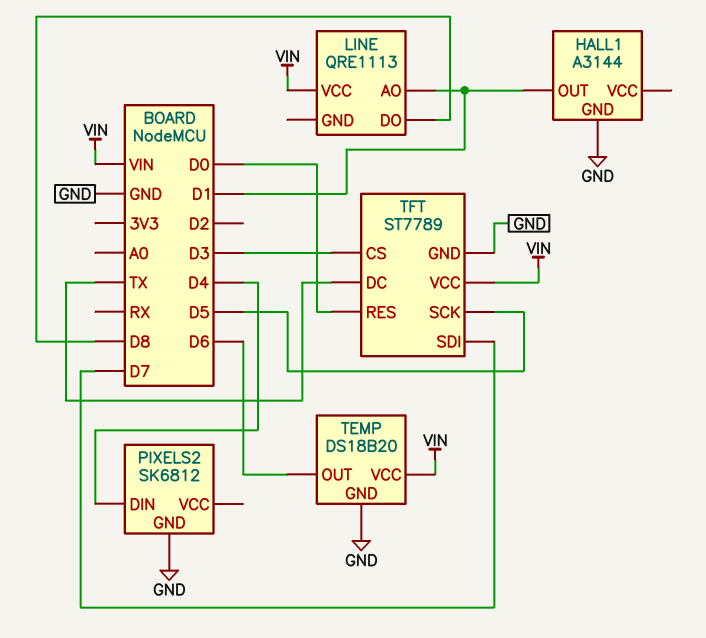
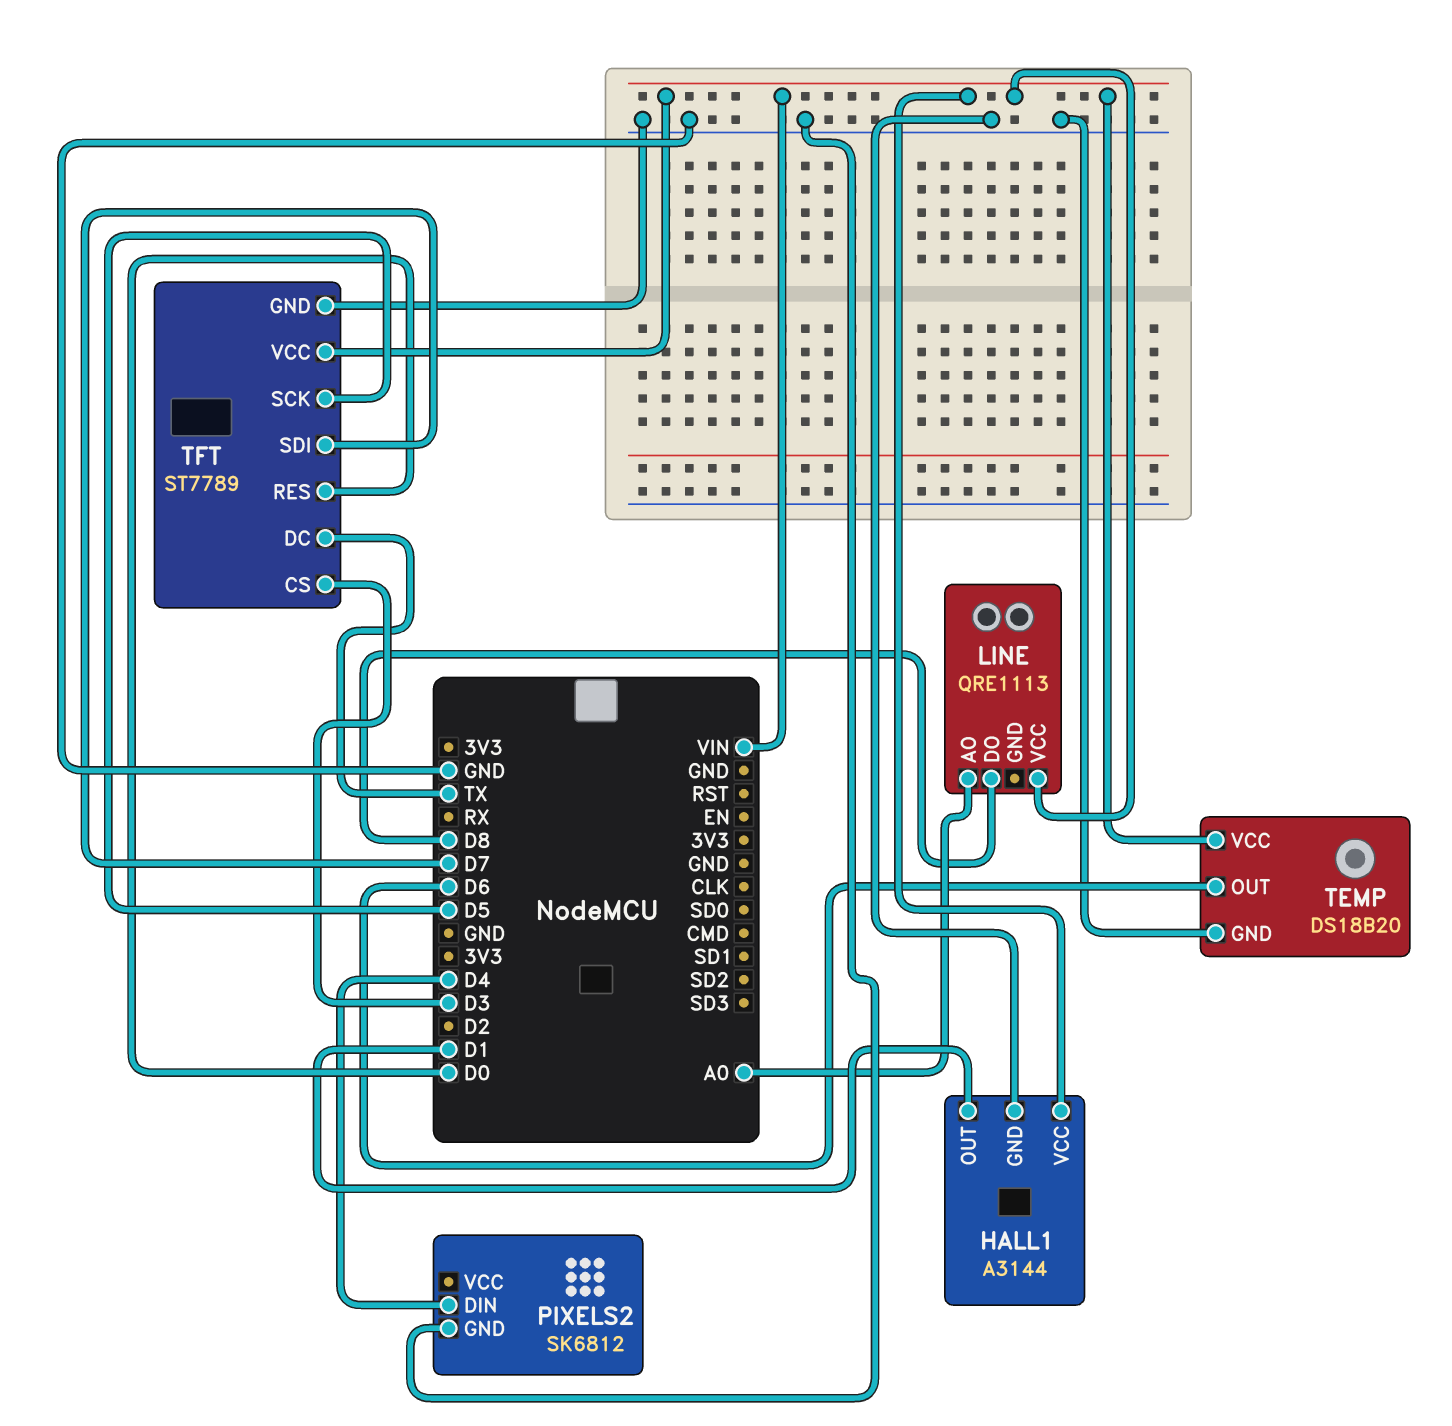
HALL1 pin VCC: none -> VIN
LINE pin AO: D1 -> A0

